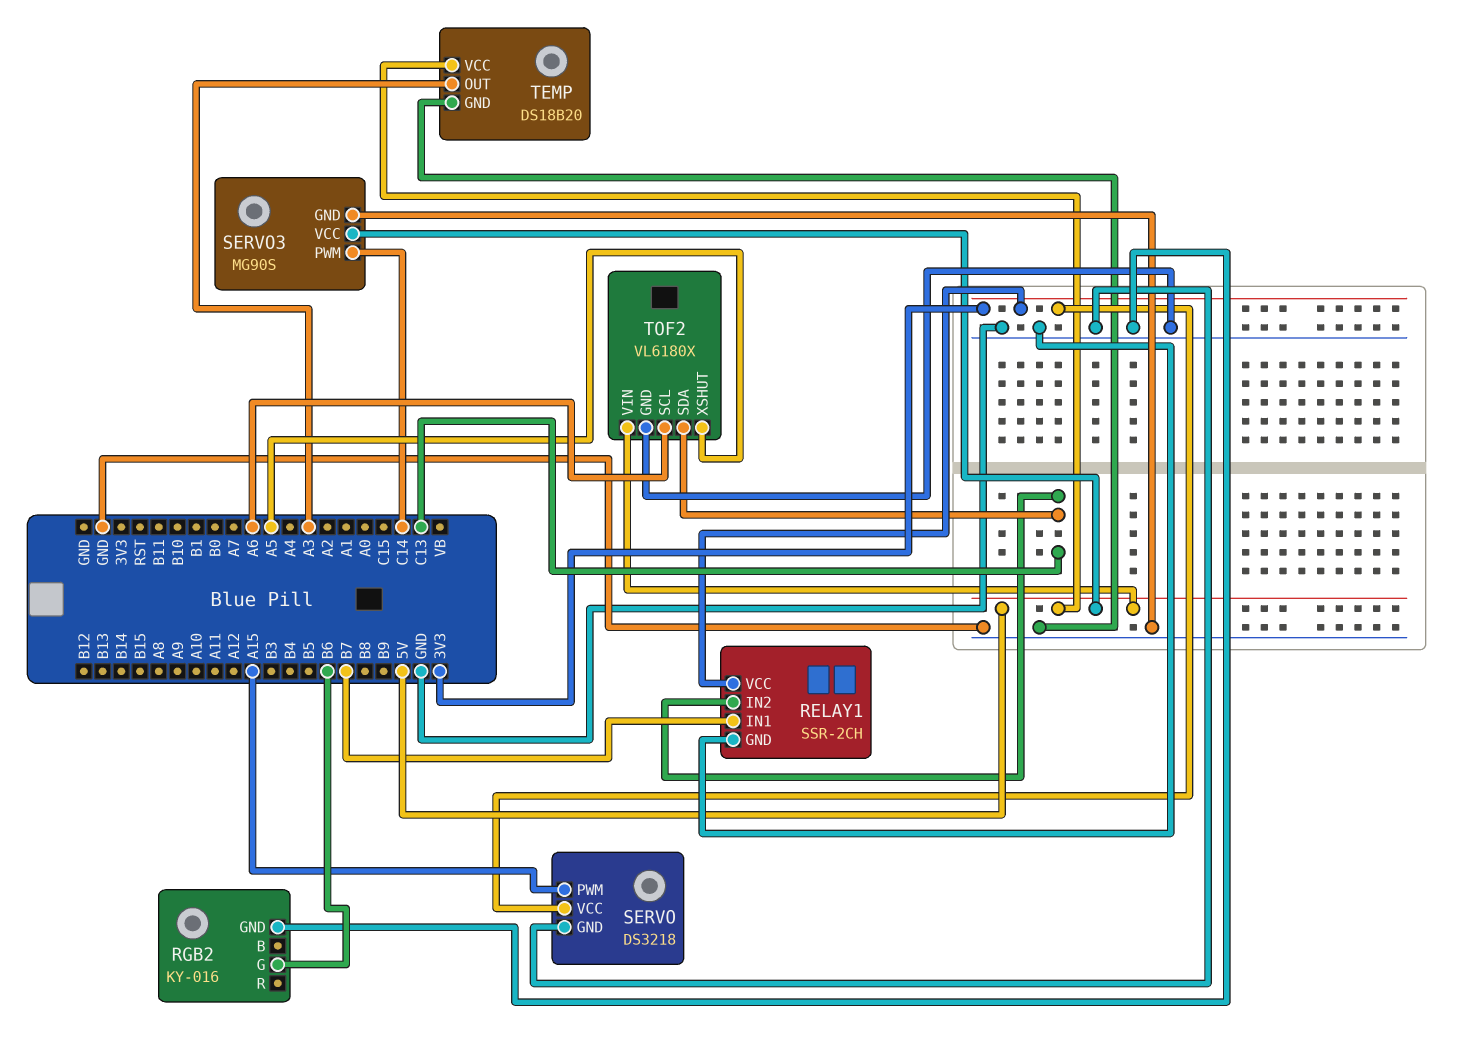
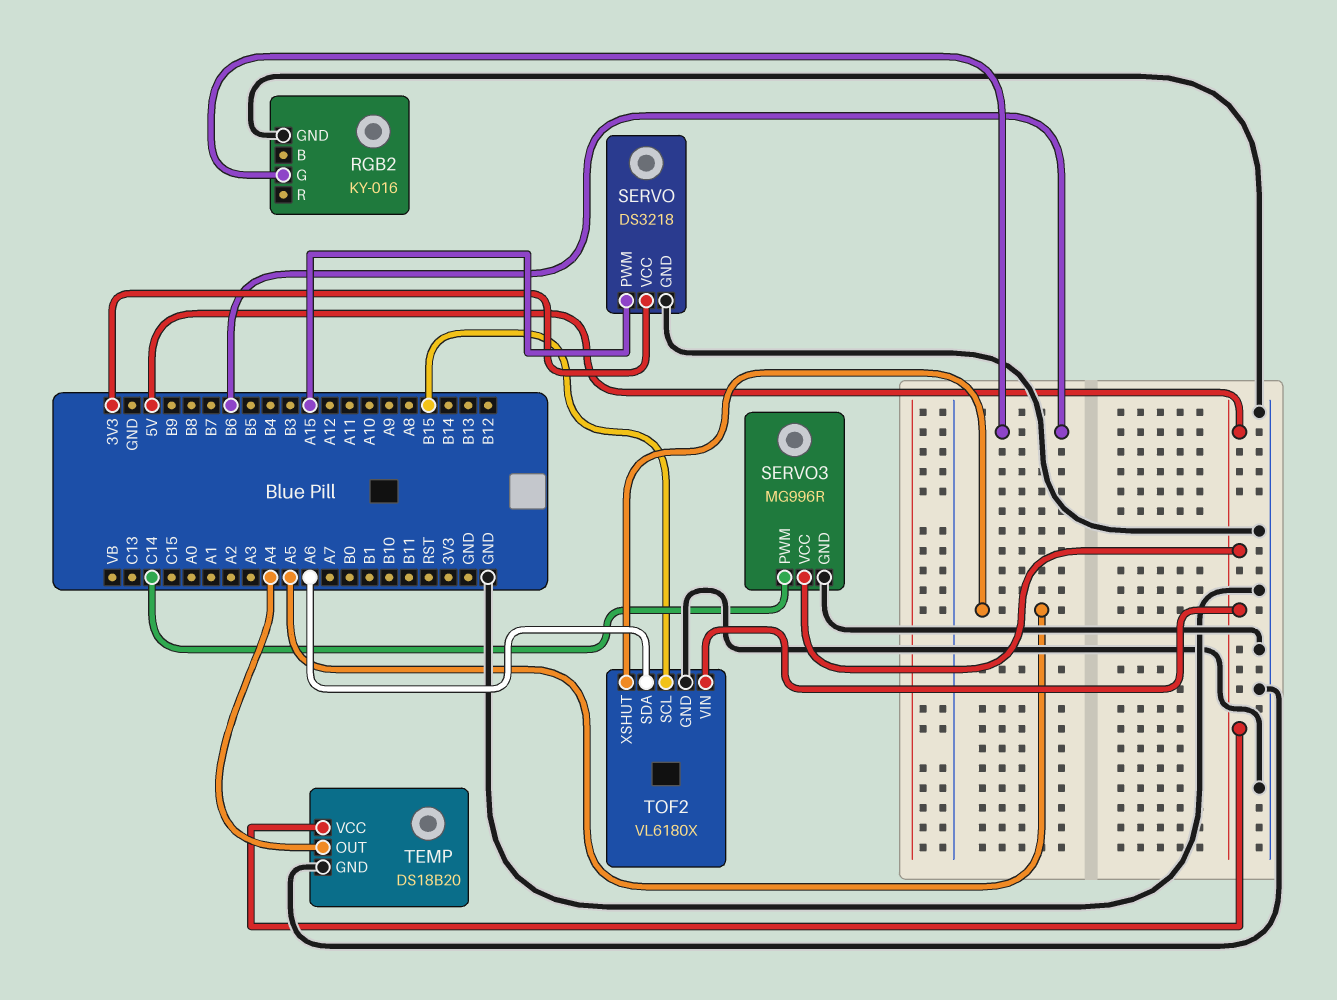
RELAY1: SSR-2CH -> none
RELAY1 pin GND: GND -> none
RELAY1 pin IN1: B7 -> none
RELAY1 pin IN2: C13 -> none
RELAY1 pin VCC: 3V3 -> none
SERVO3: MG90S -> MG996R
TEMP pin OUT: A3 -> A4
TOF2 pin SCL: A6 -> B15
TOF2 pin SDA: C13 -> A6

